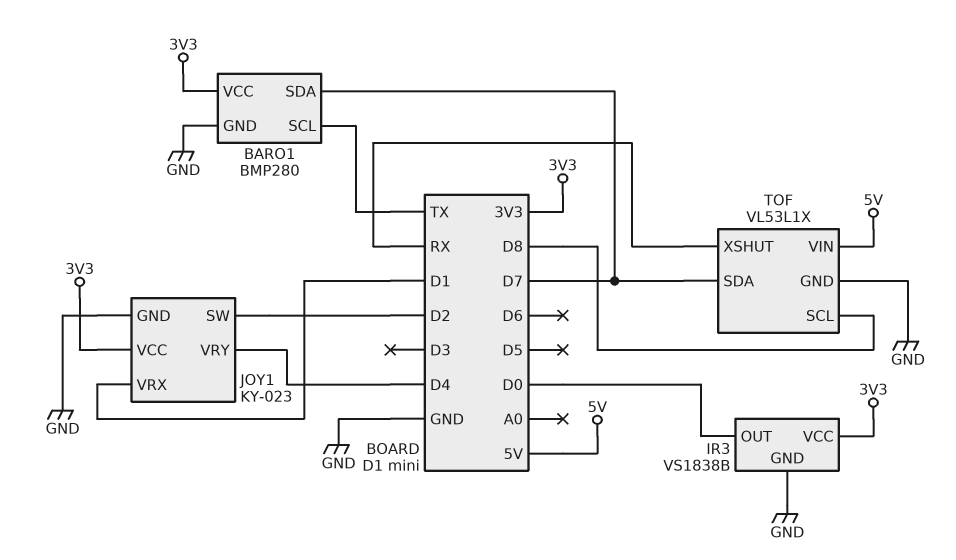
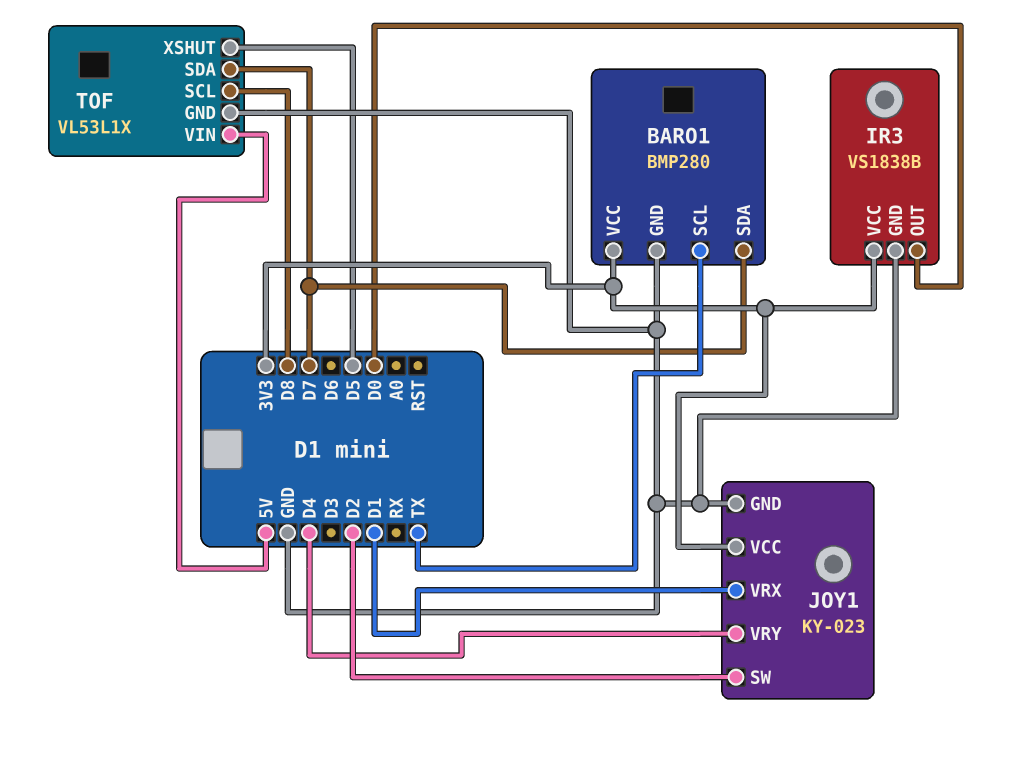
TOF pin XSHUT: RX -> D5

